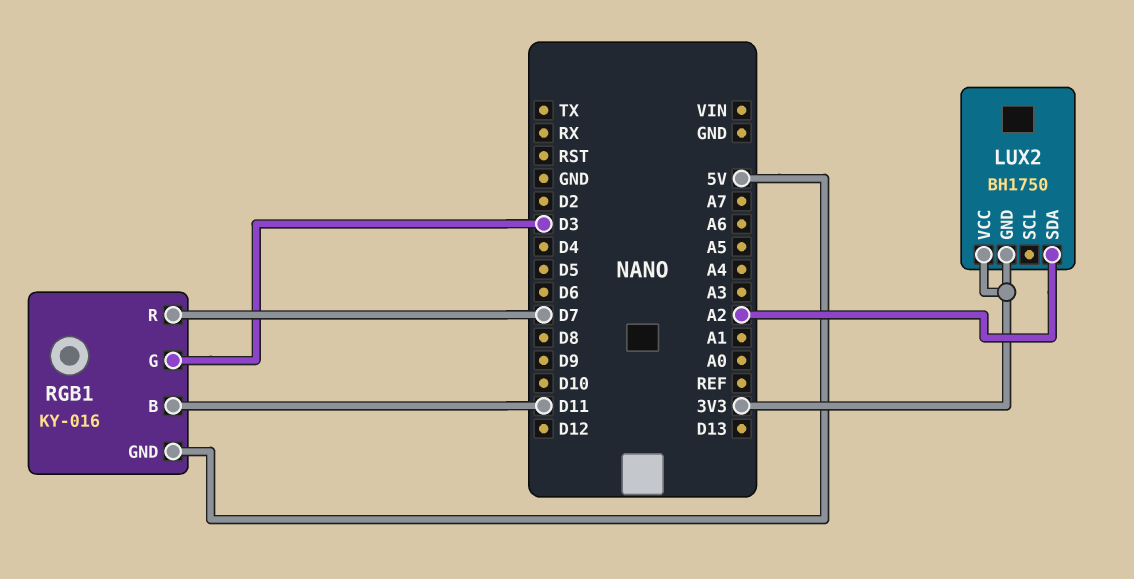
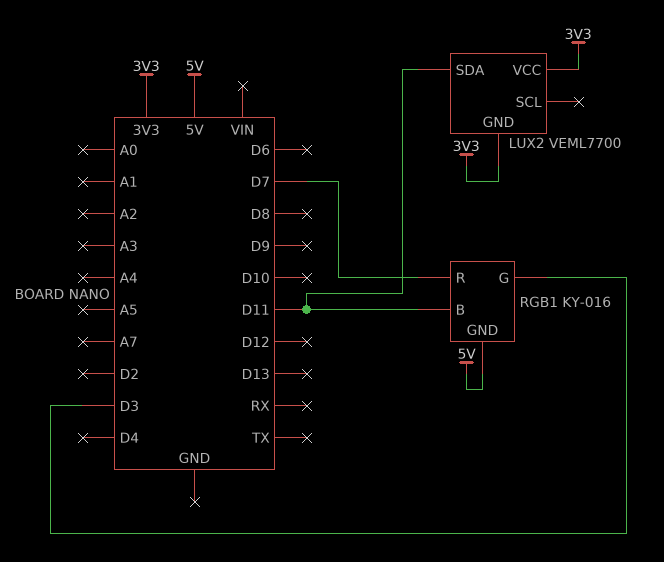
LUX2: BH1750 -> VEML7700
LUX2 pin SDA: A2 -> D11

